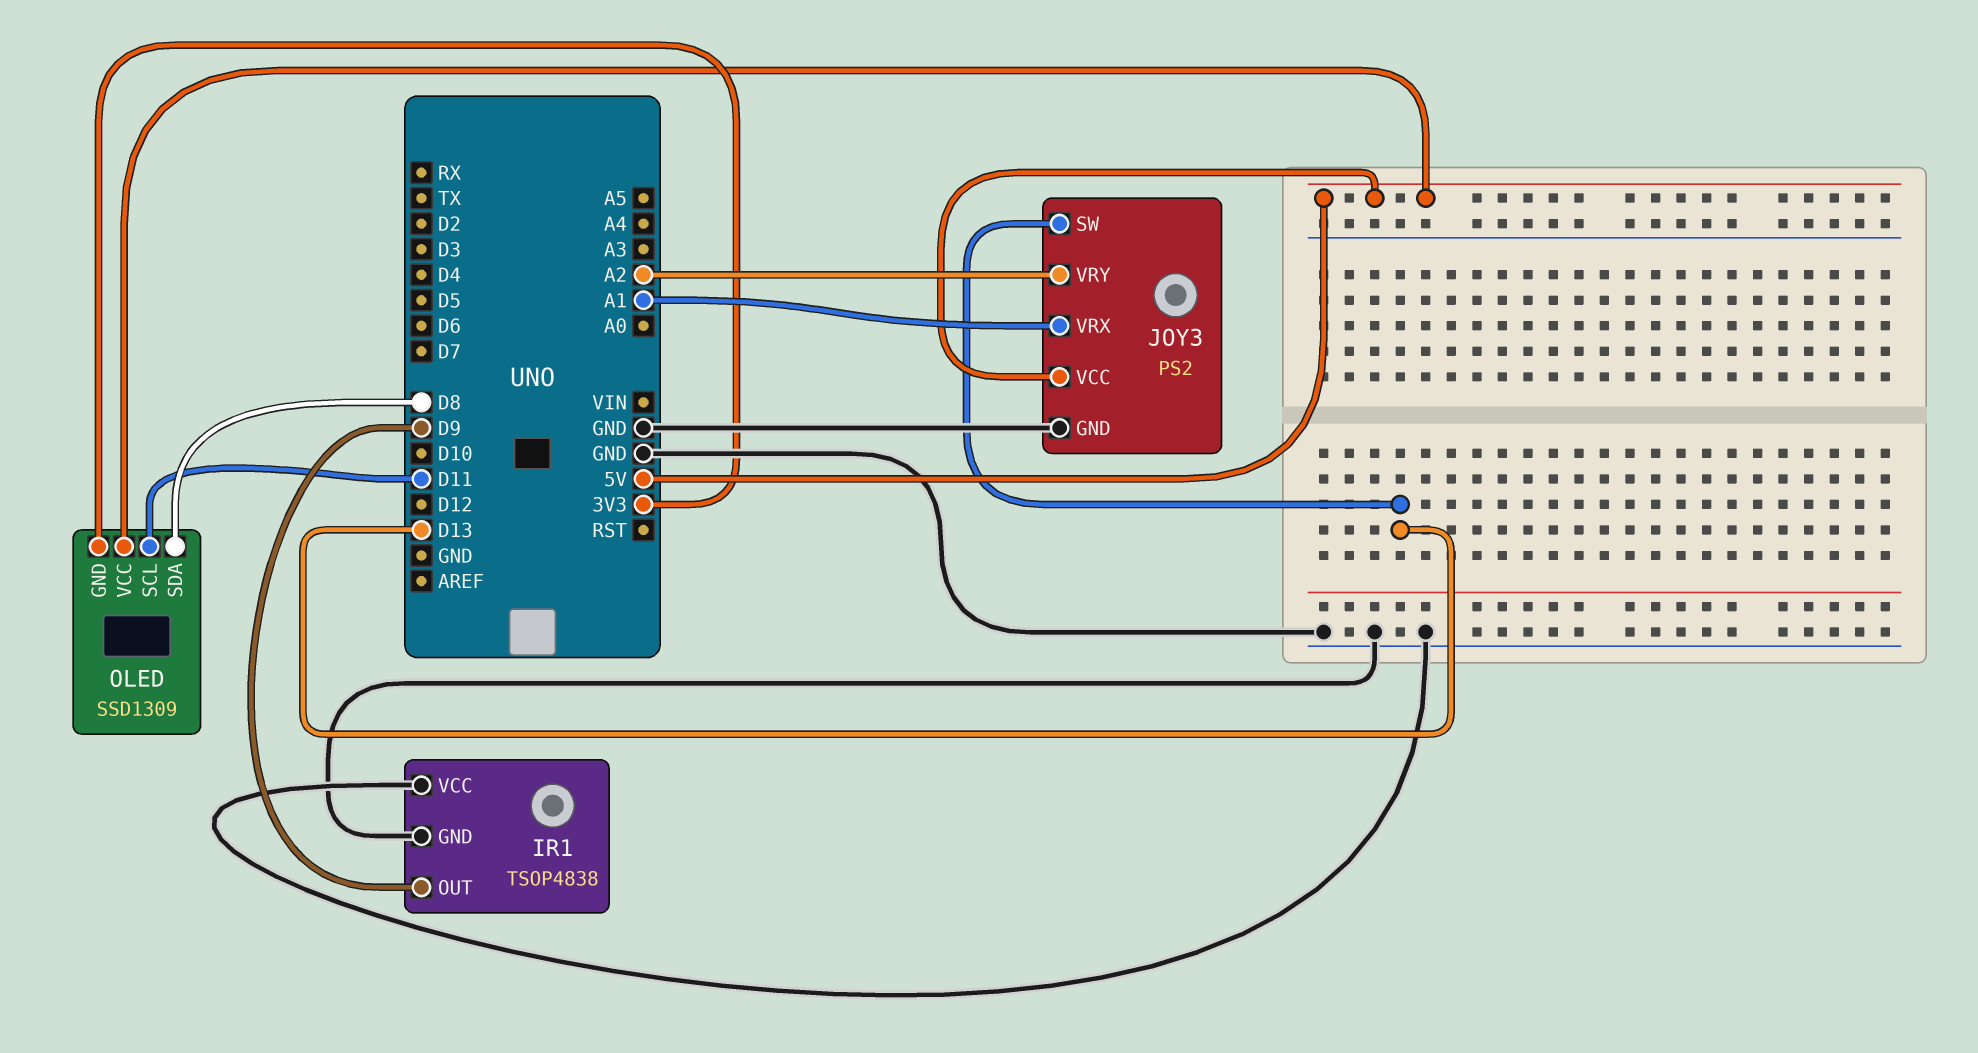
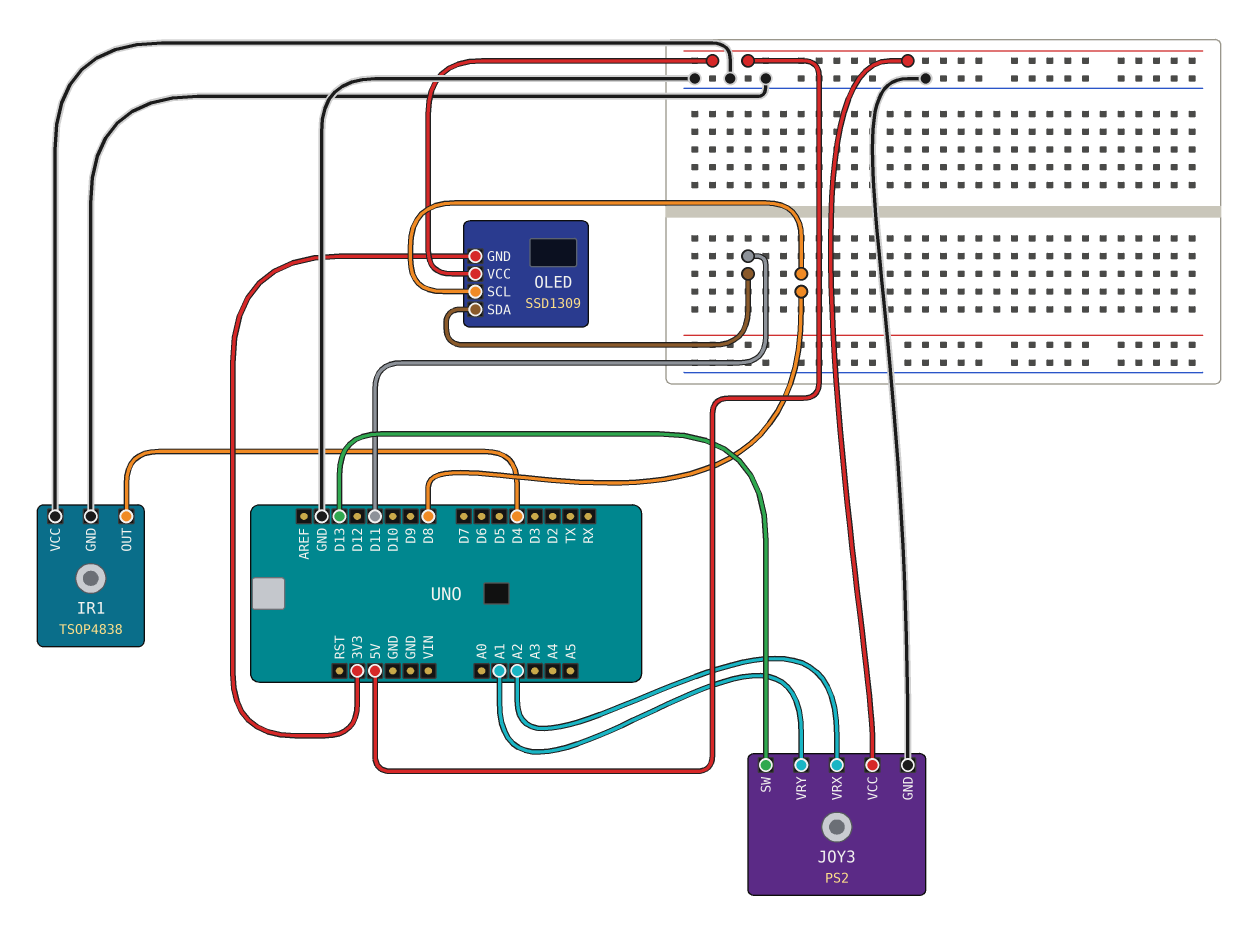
IR1 pin OUT: D9 -> D4
JOY3 pin VRX: A1 -> A2
JOY3 pin VRY: A2 -> A1
OLED pin SCL: D11 -> D8
OLED pin SDA: D8 -> D11

